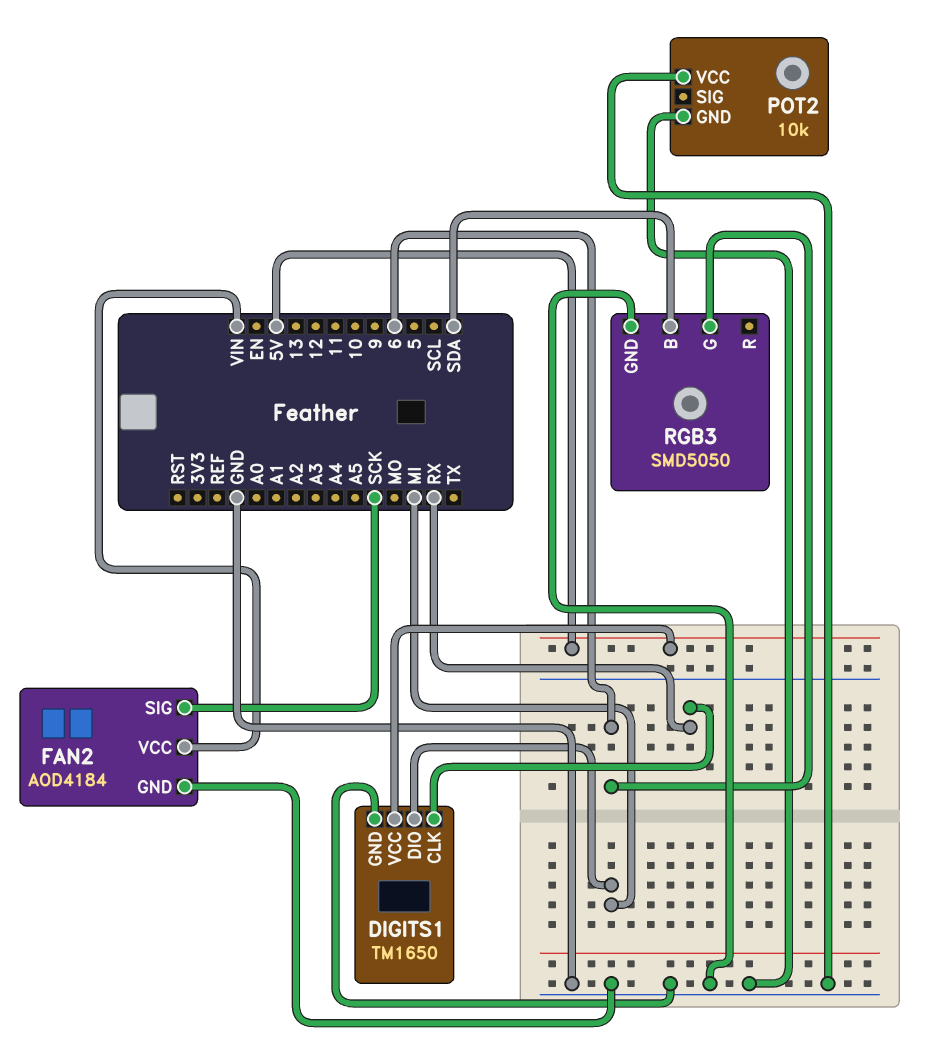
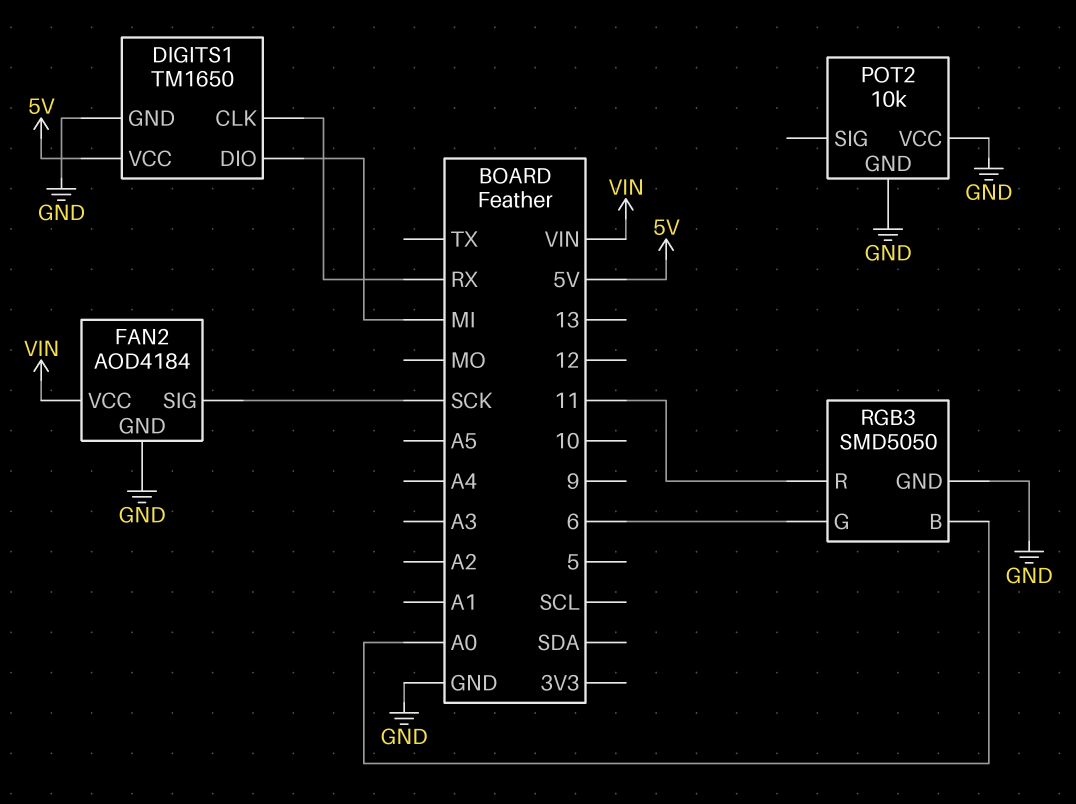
RGB3 pin B: SDA -> A0
RGB3 pin R: none -> 11

